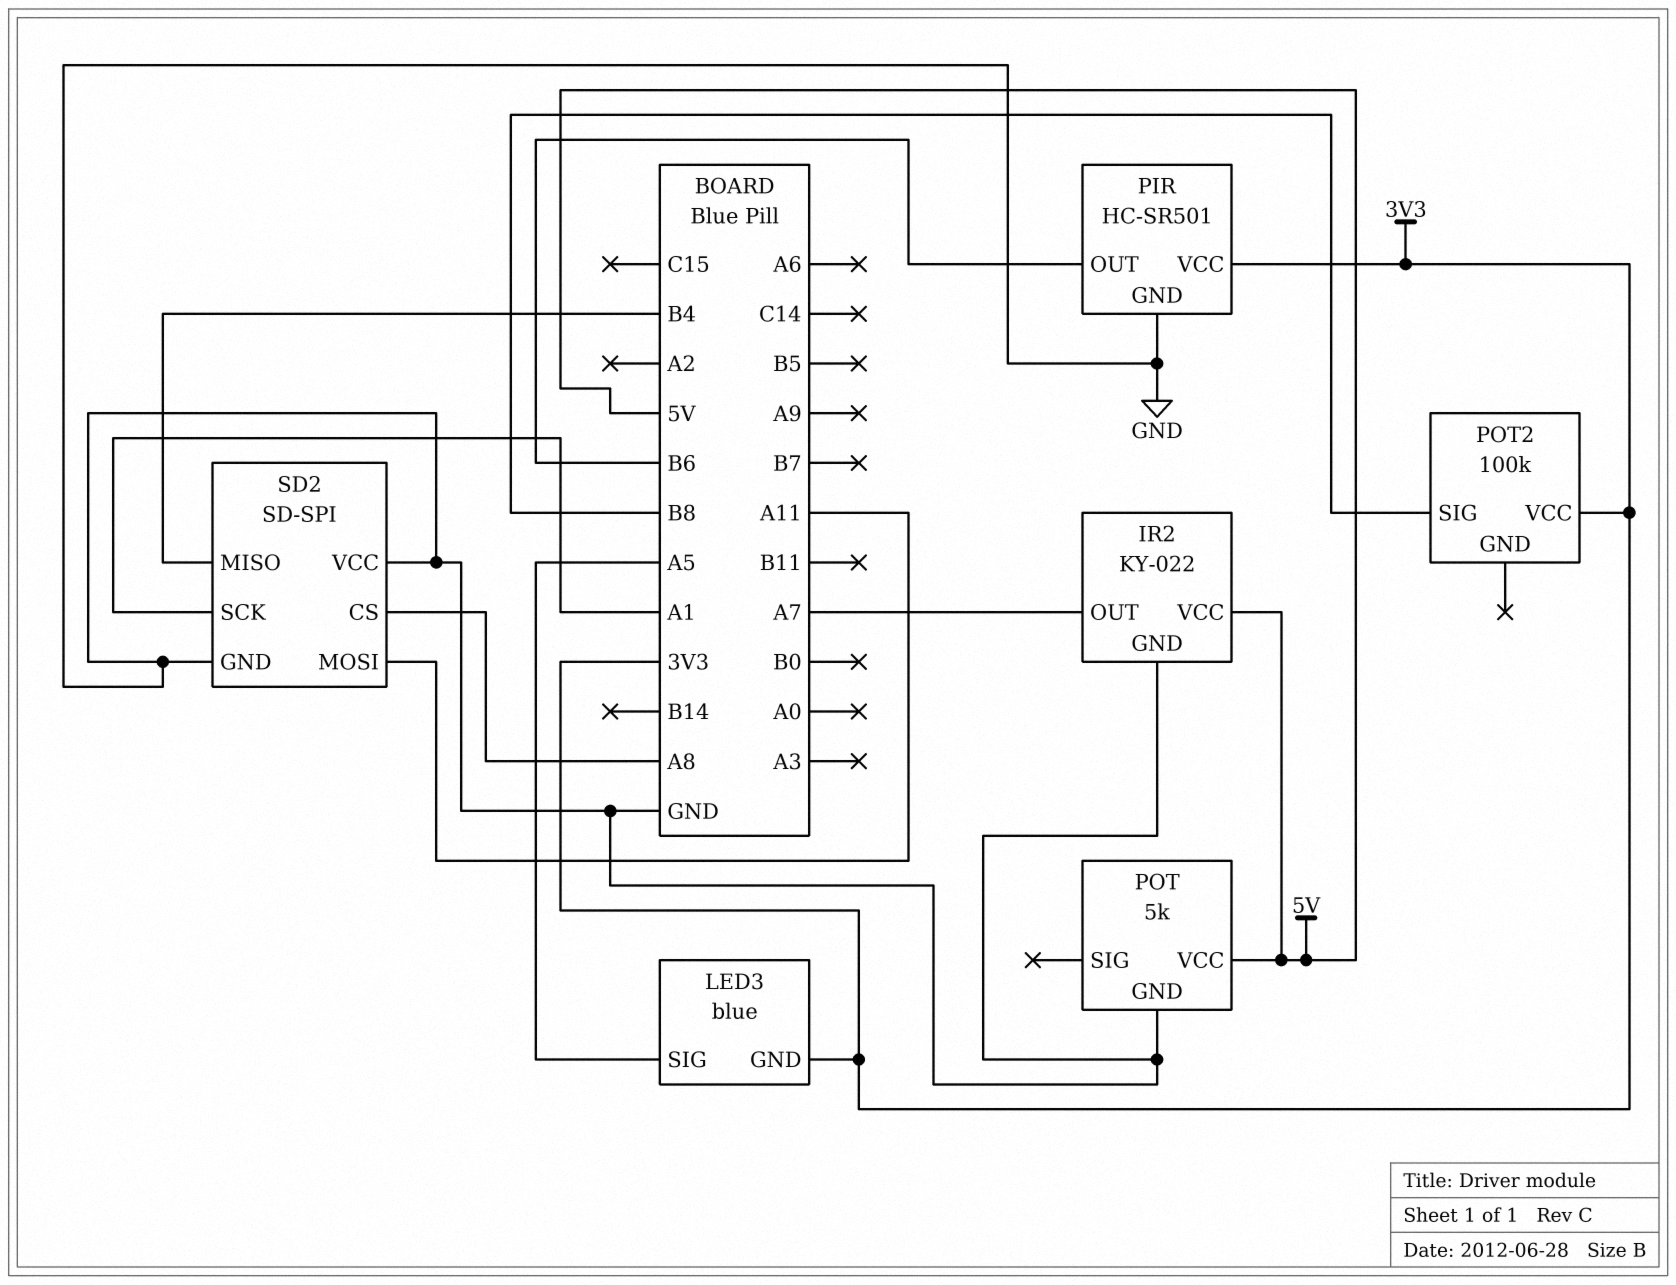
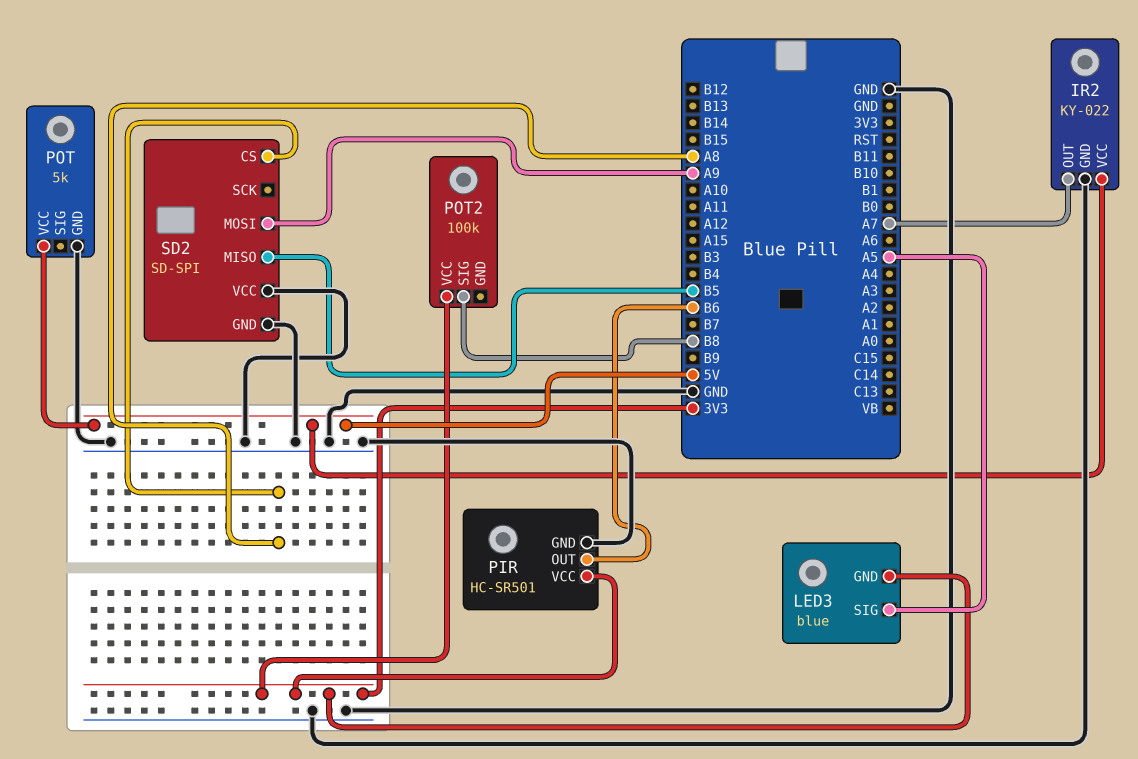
SD2 pin MISO: B4 -> B5
SD2 pin MOSI: A11 -> A9
SD2 pin SCK: A1 -> none

